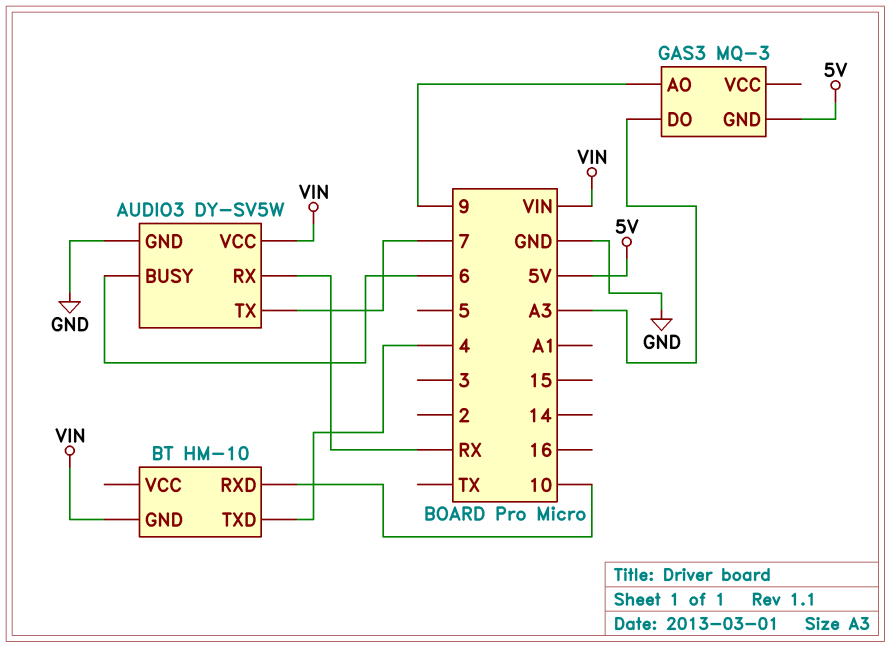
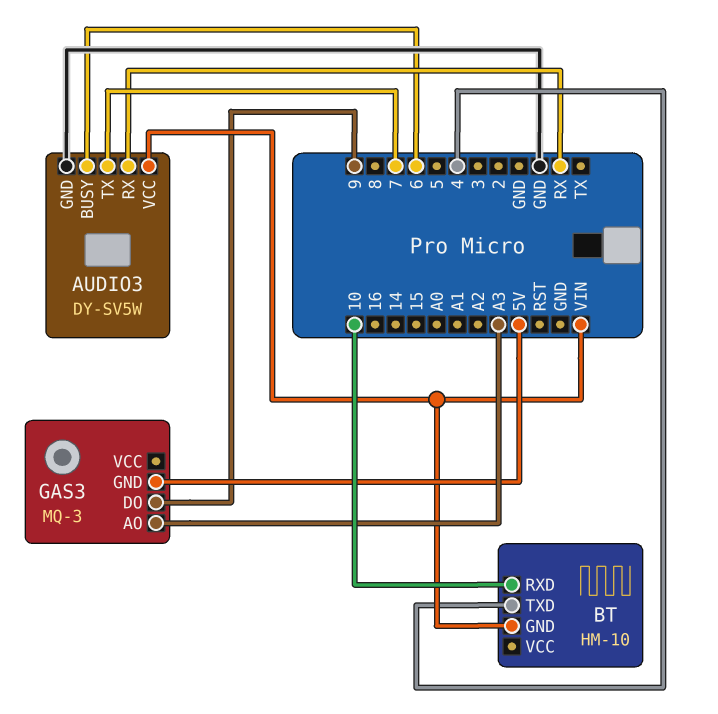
GAS3 pin AO: 9 -> A3
GAS3 pin DO: A3 -> 9

